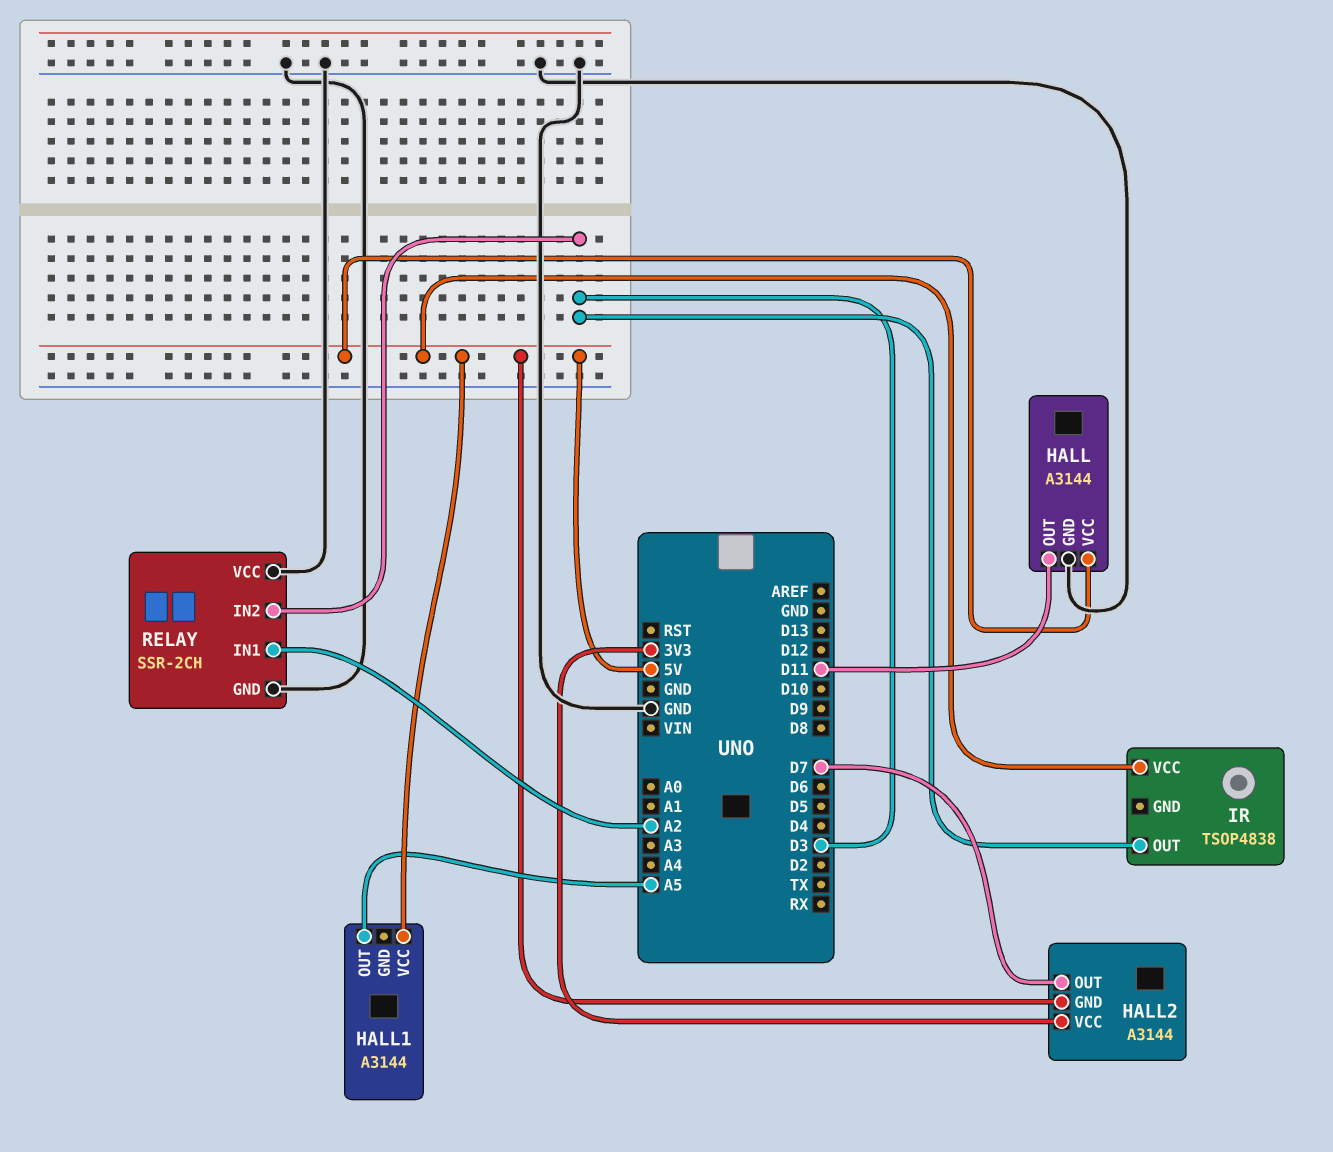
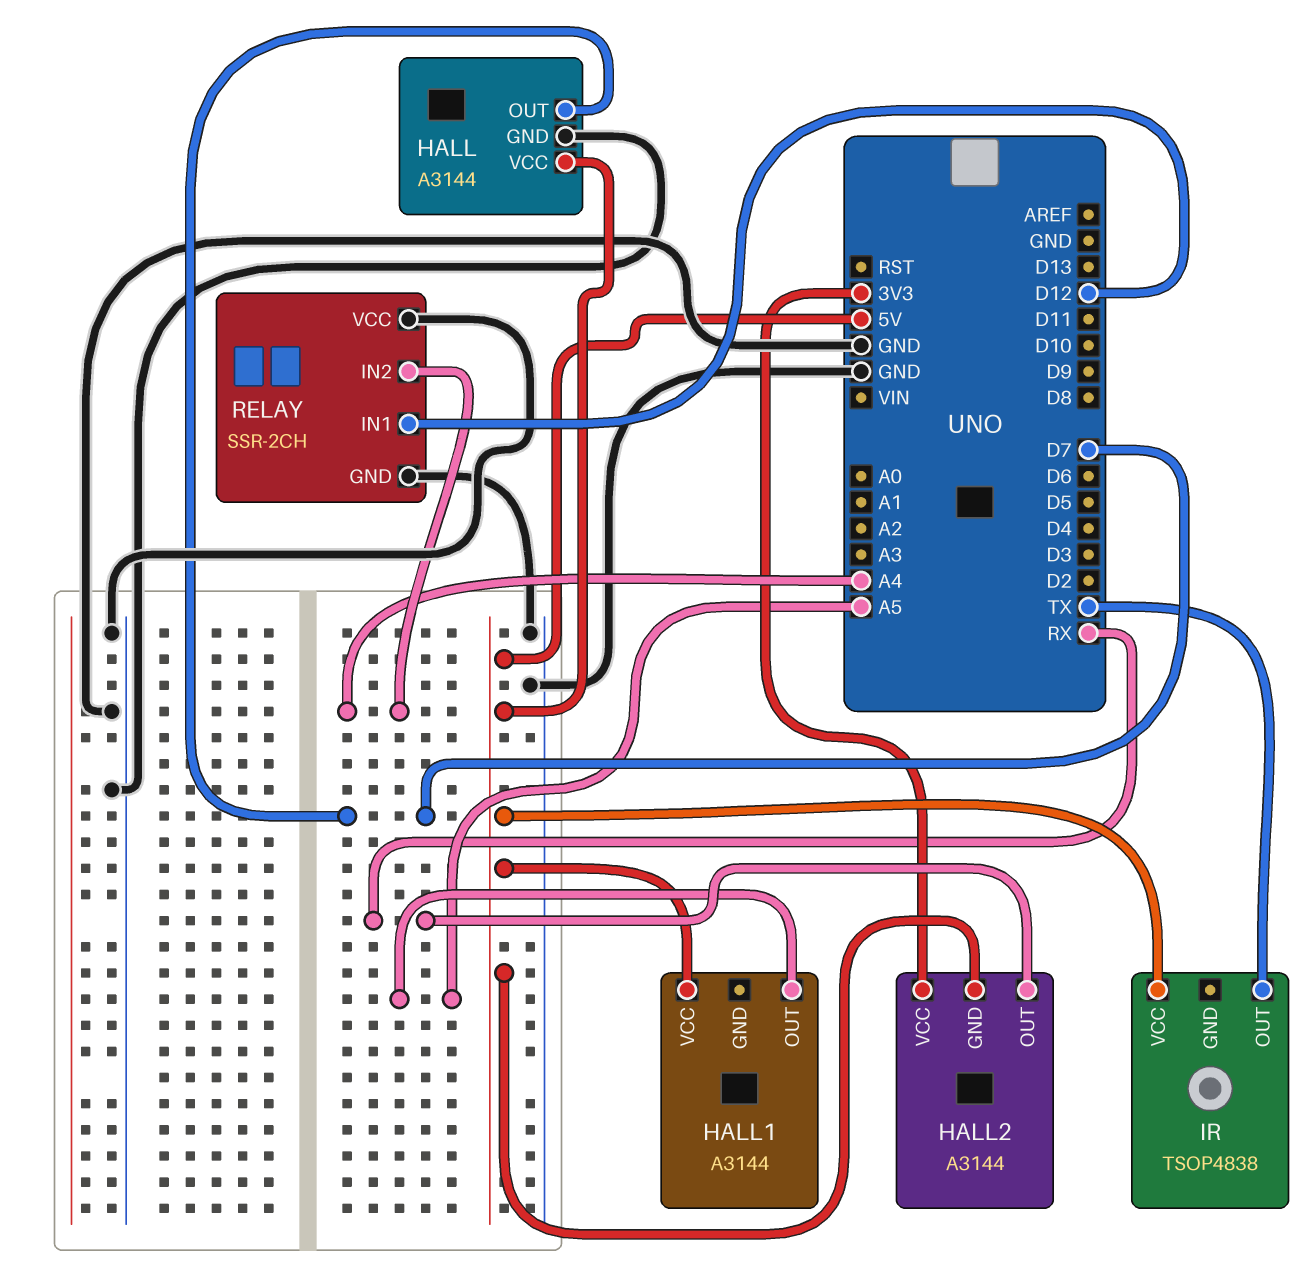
HALL pin OUT: D11 -> D7
HALL2 pin OUT: D7 -> RX
IR pin OUT: D3 -> TX
RELAY pin IN1: A2 -> D12
RELAY pin IN2: D3 -> A4

